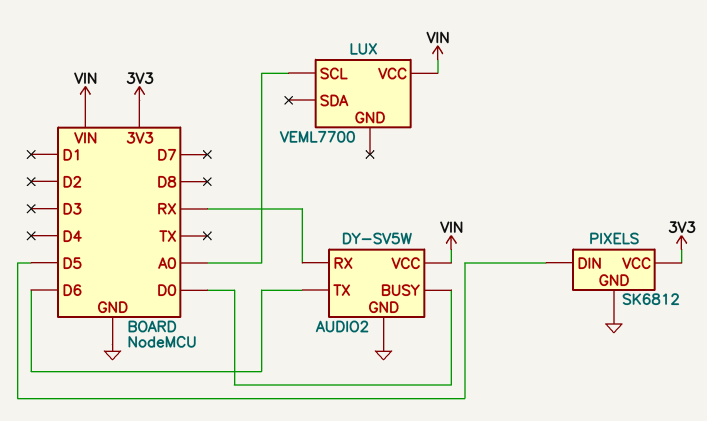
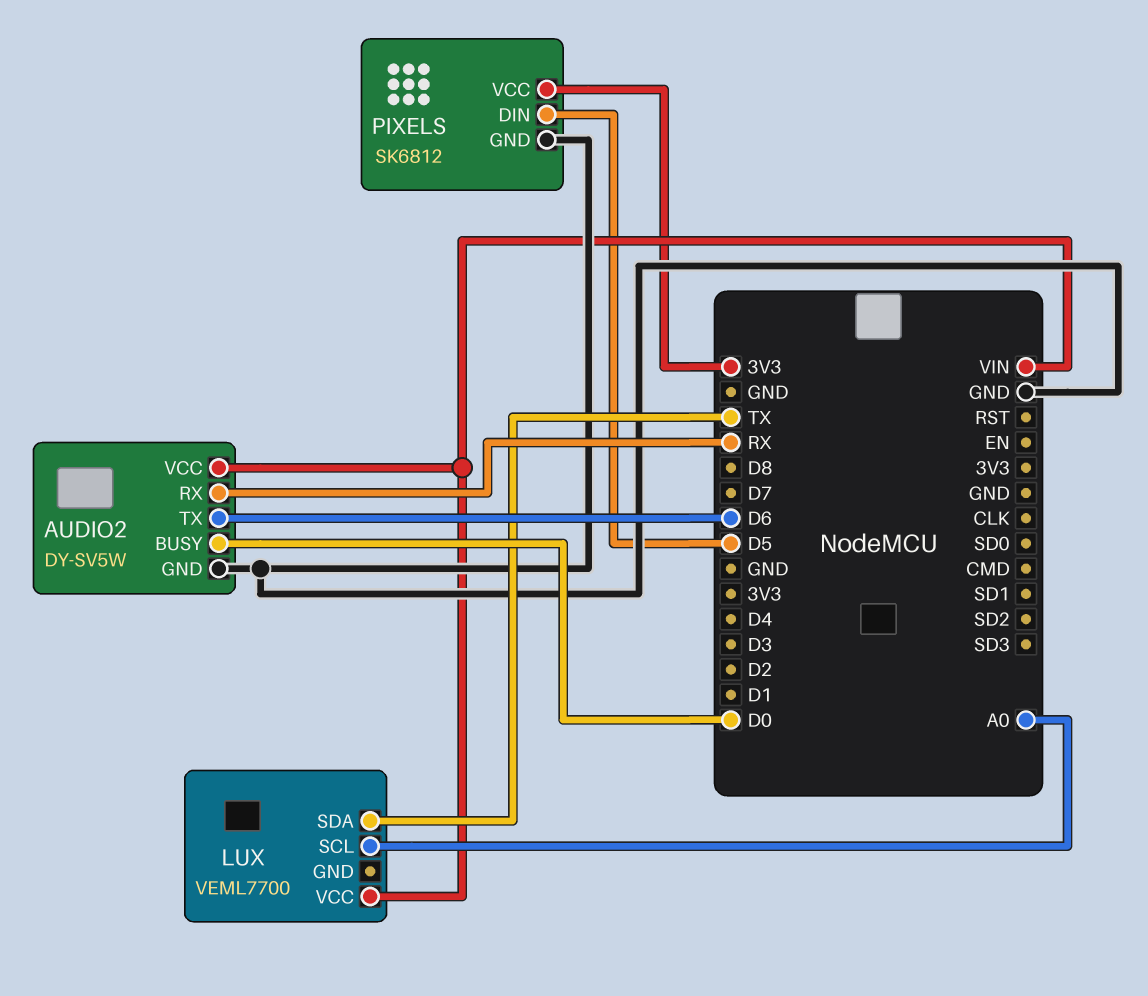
LUX pin SDA: none -> TX

